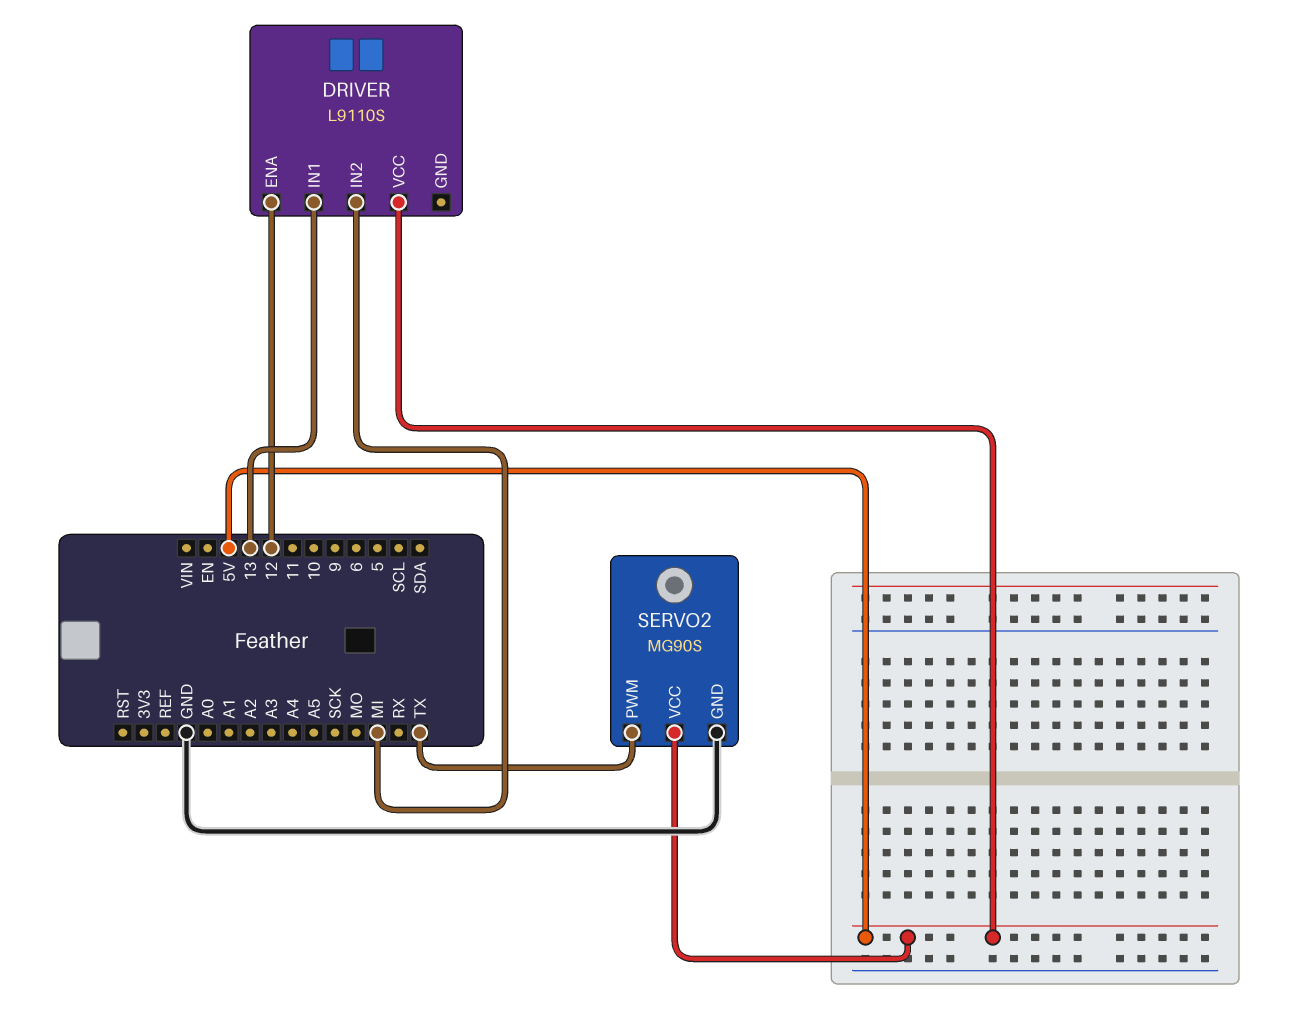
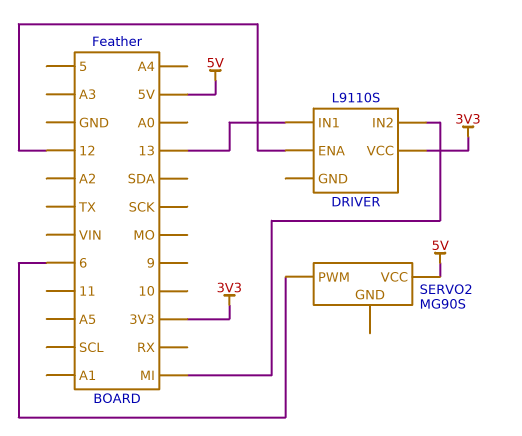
DRIVER pin VCC: 5V -> 3V3
SERVO2 pin GND: GND -> none
SERVO2 pin PWM: TX -> 6

